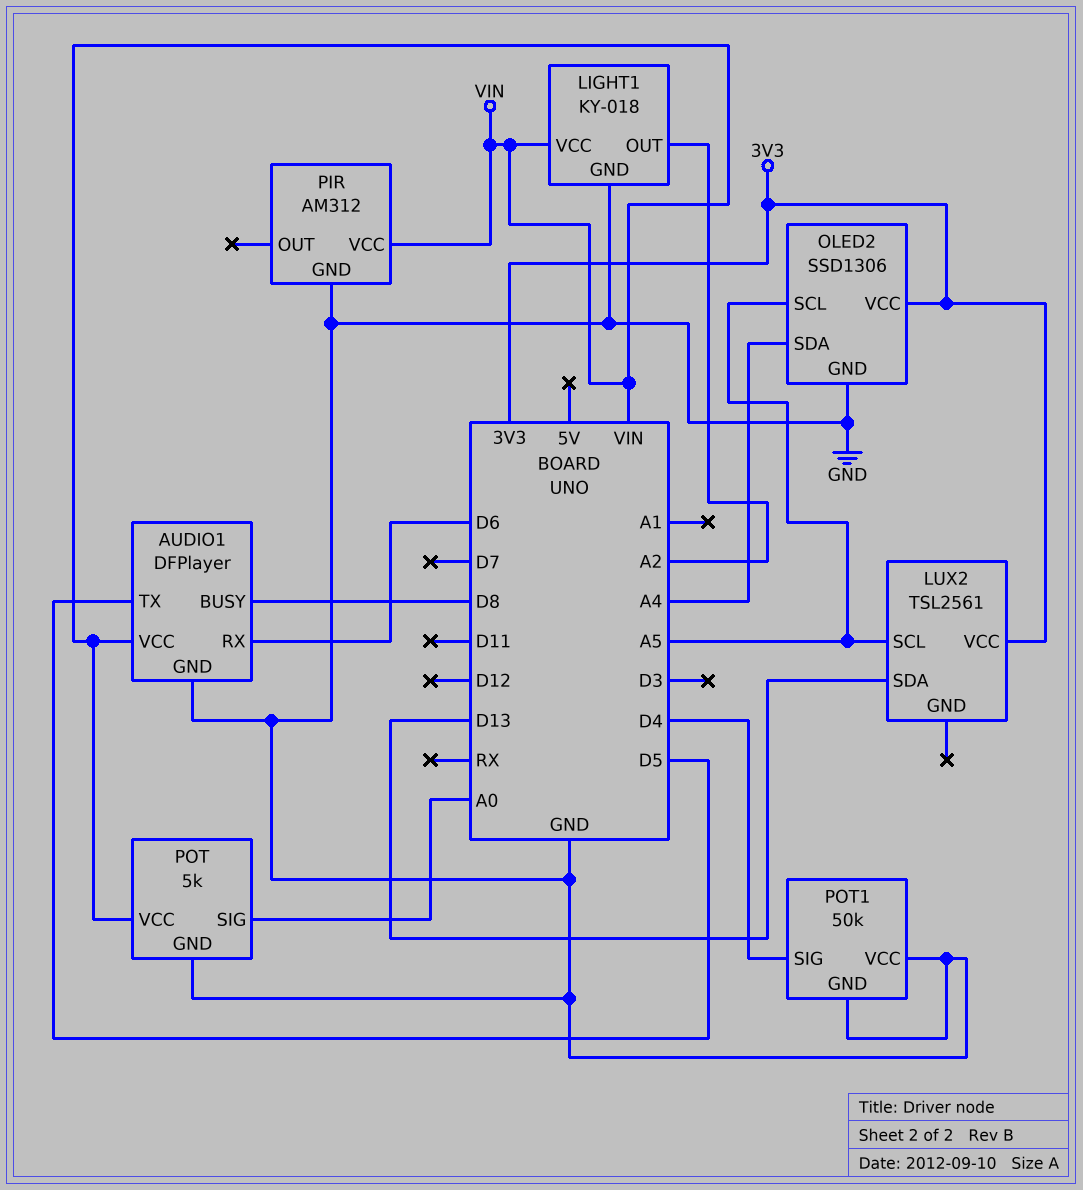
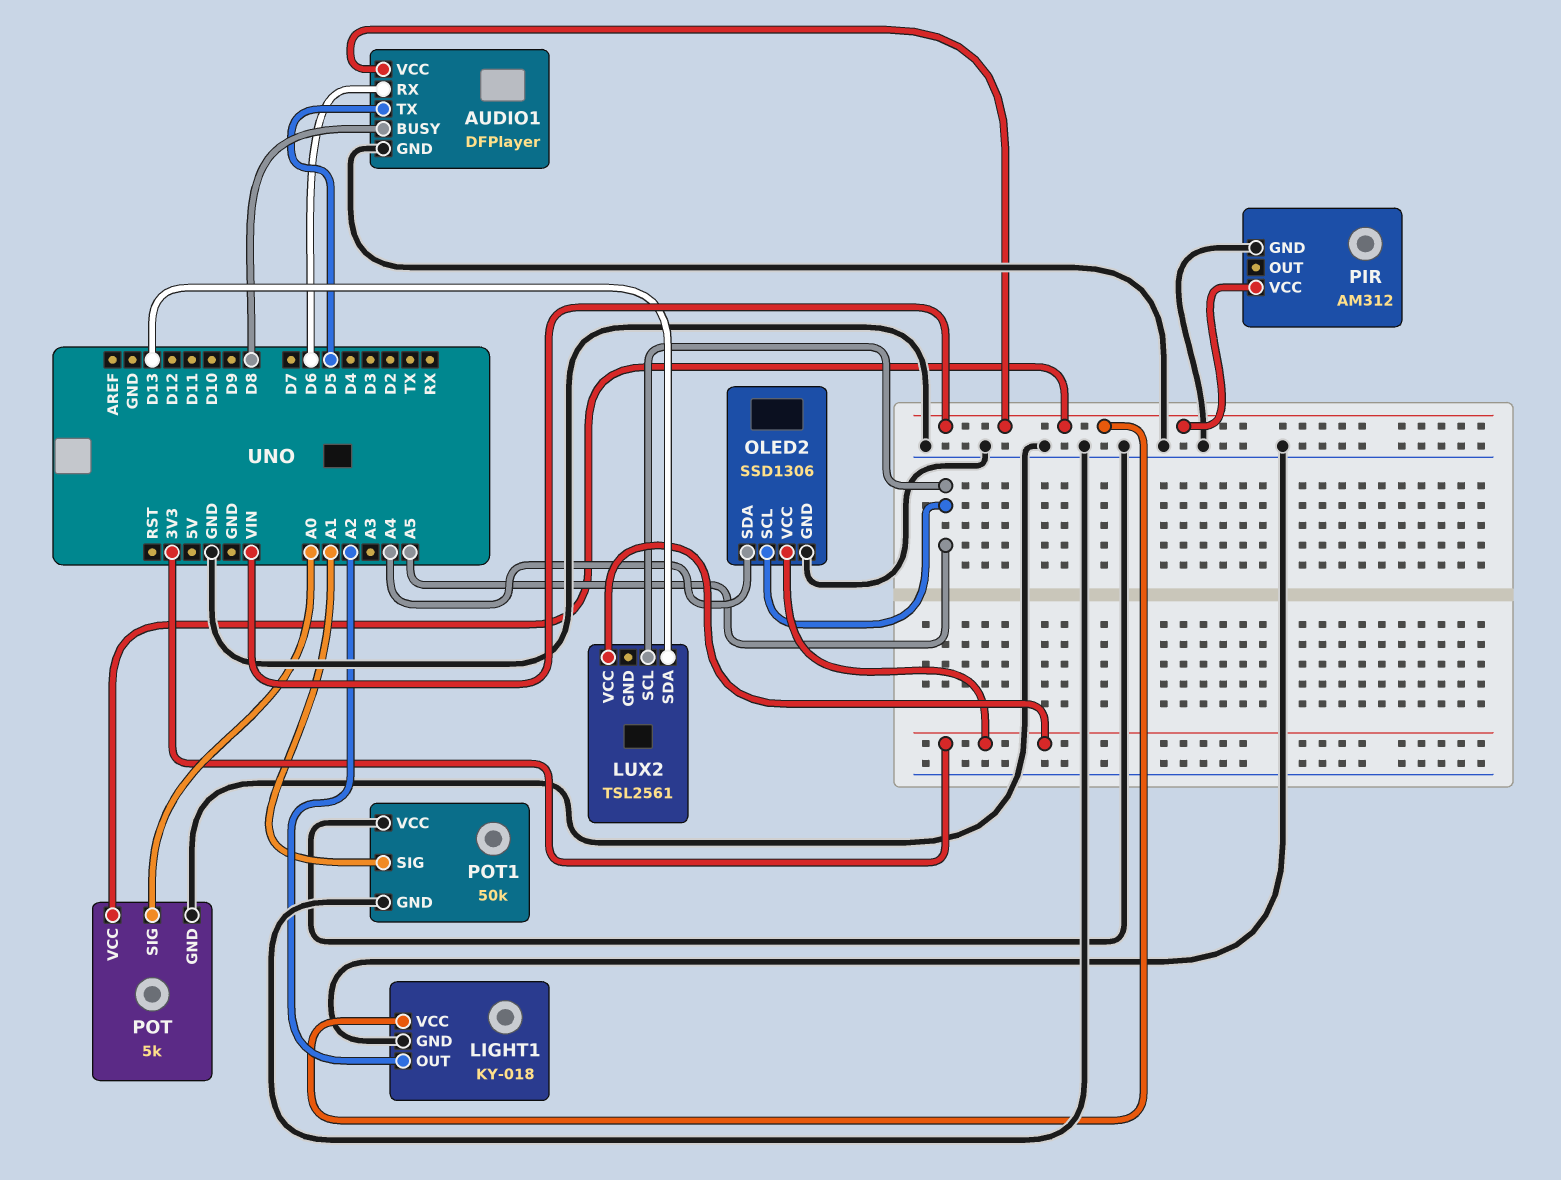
POT1 pin SIG: D4 -> A1

